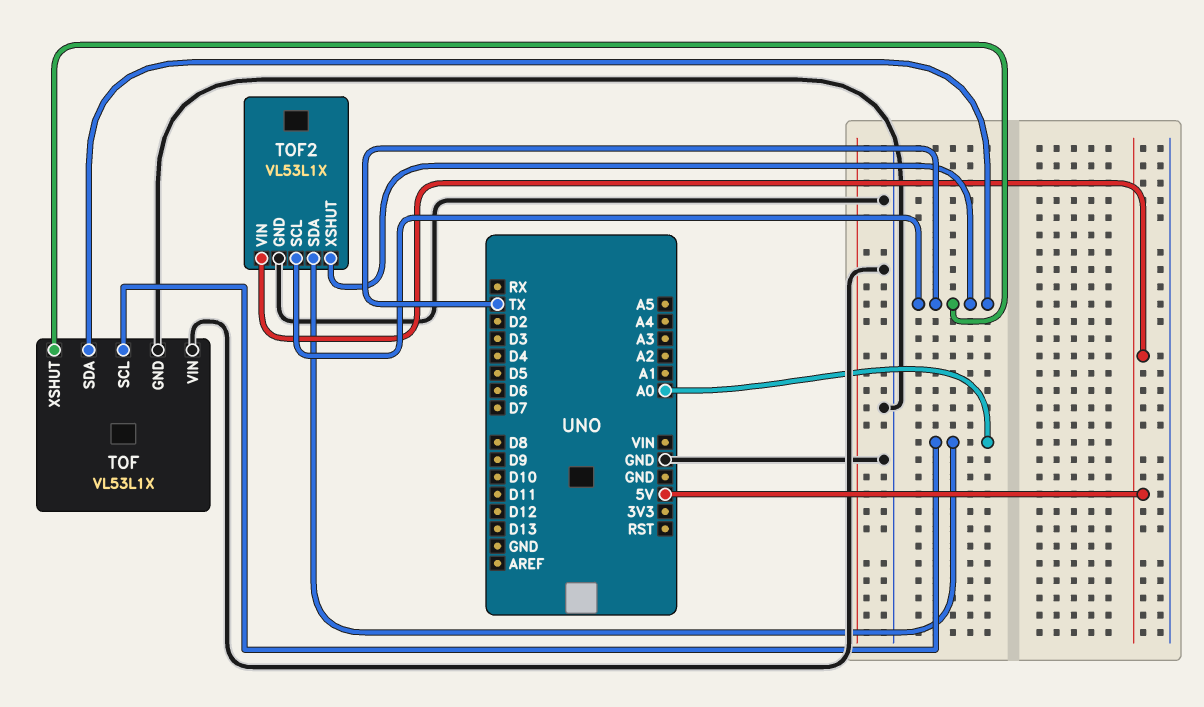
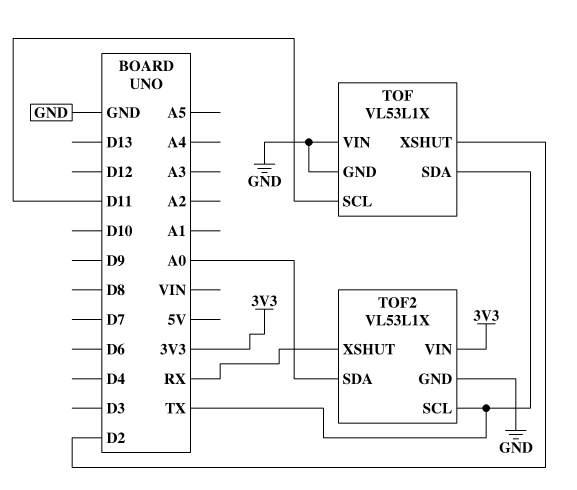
TOF pin SCL: A0 -> D11
TOF pin XSHUT: TX -> D2
TOF2 pin VIN: 5V -> 3V3
TOF2 pin XSHUT: TX -> RX

